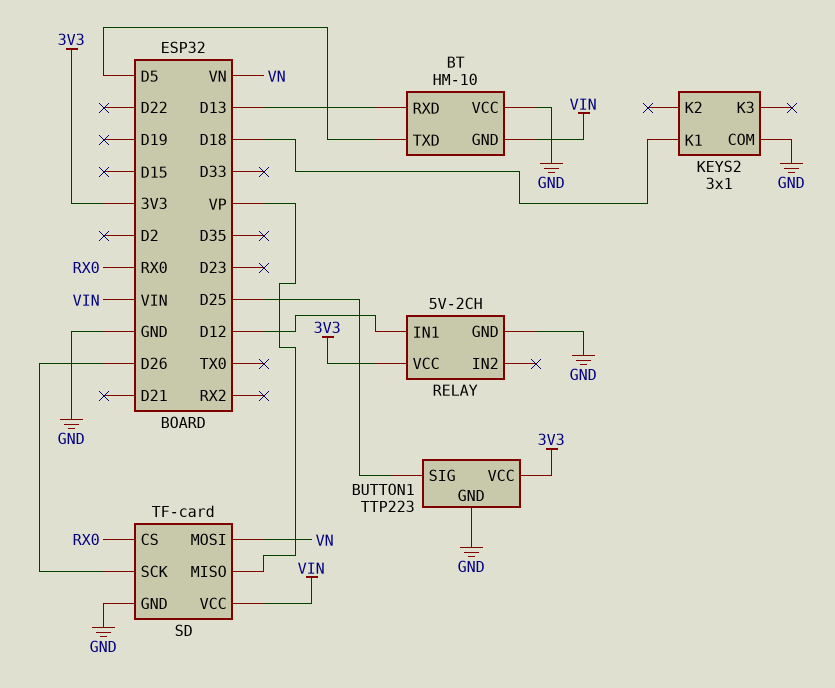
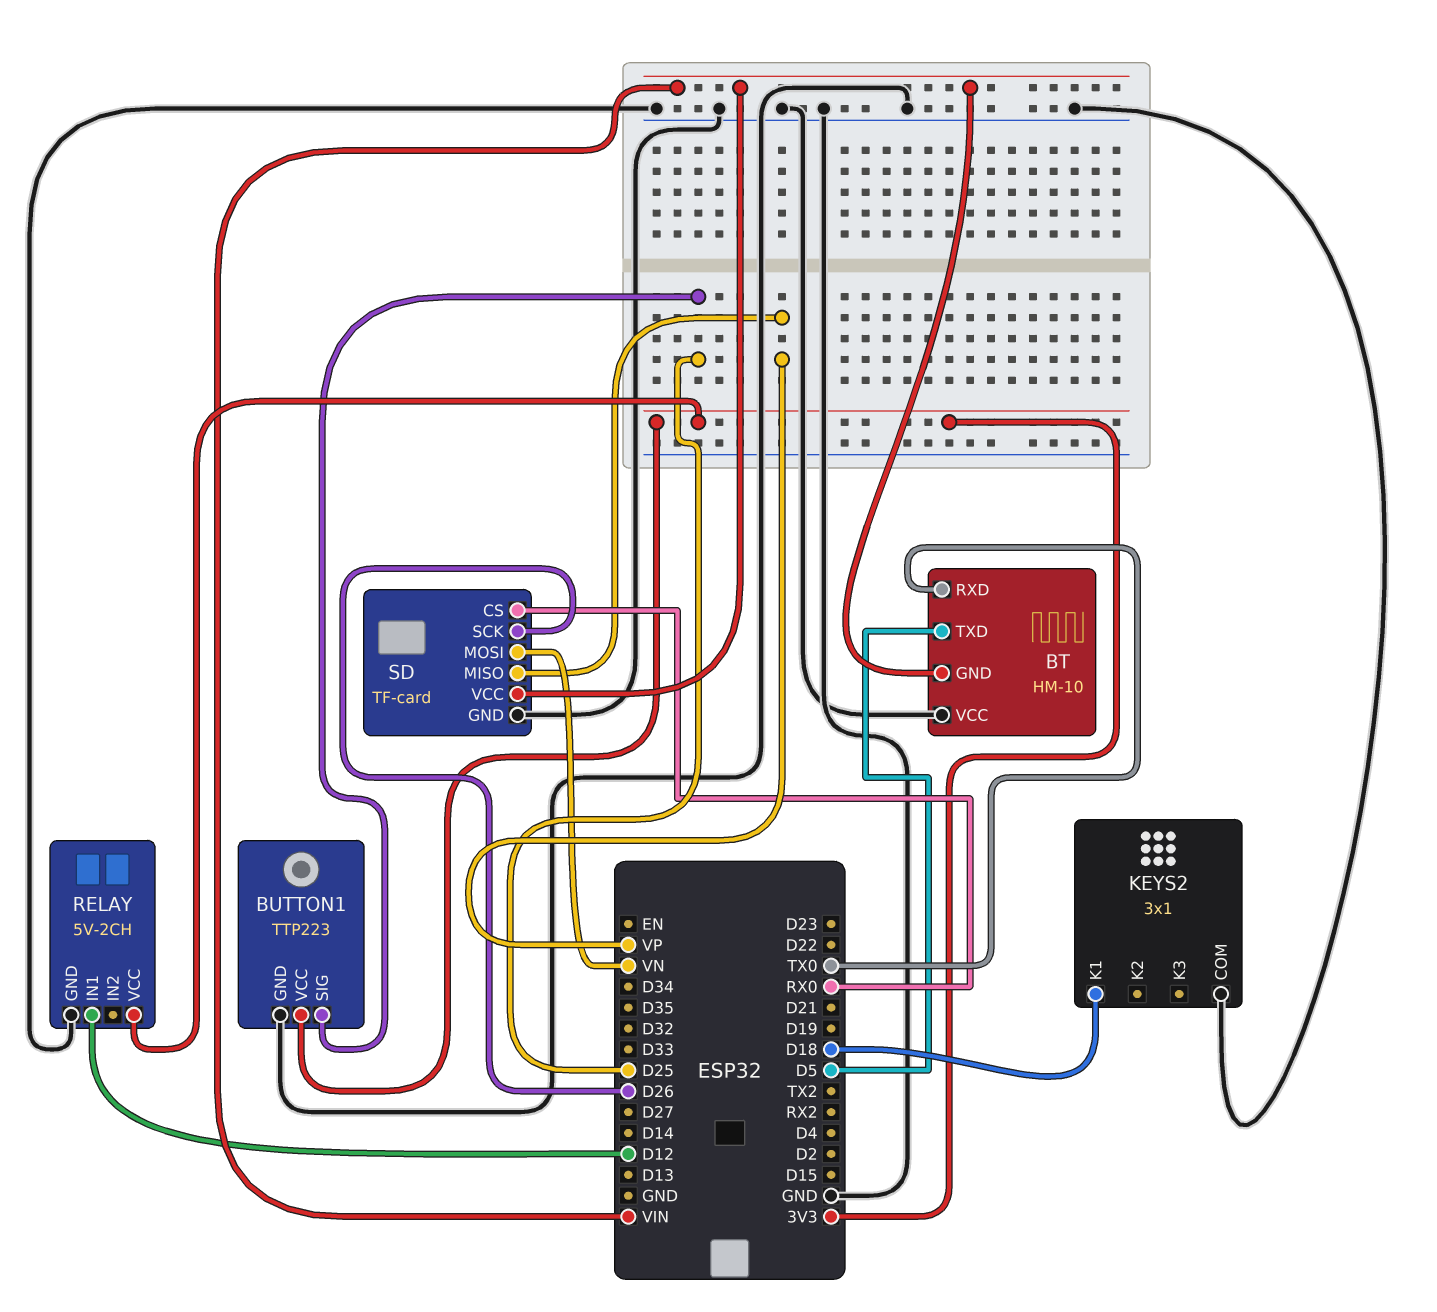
BT pin RXD: D13 -> TX0

